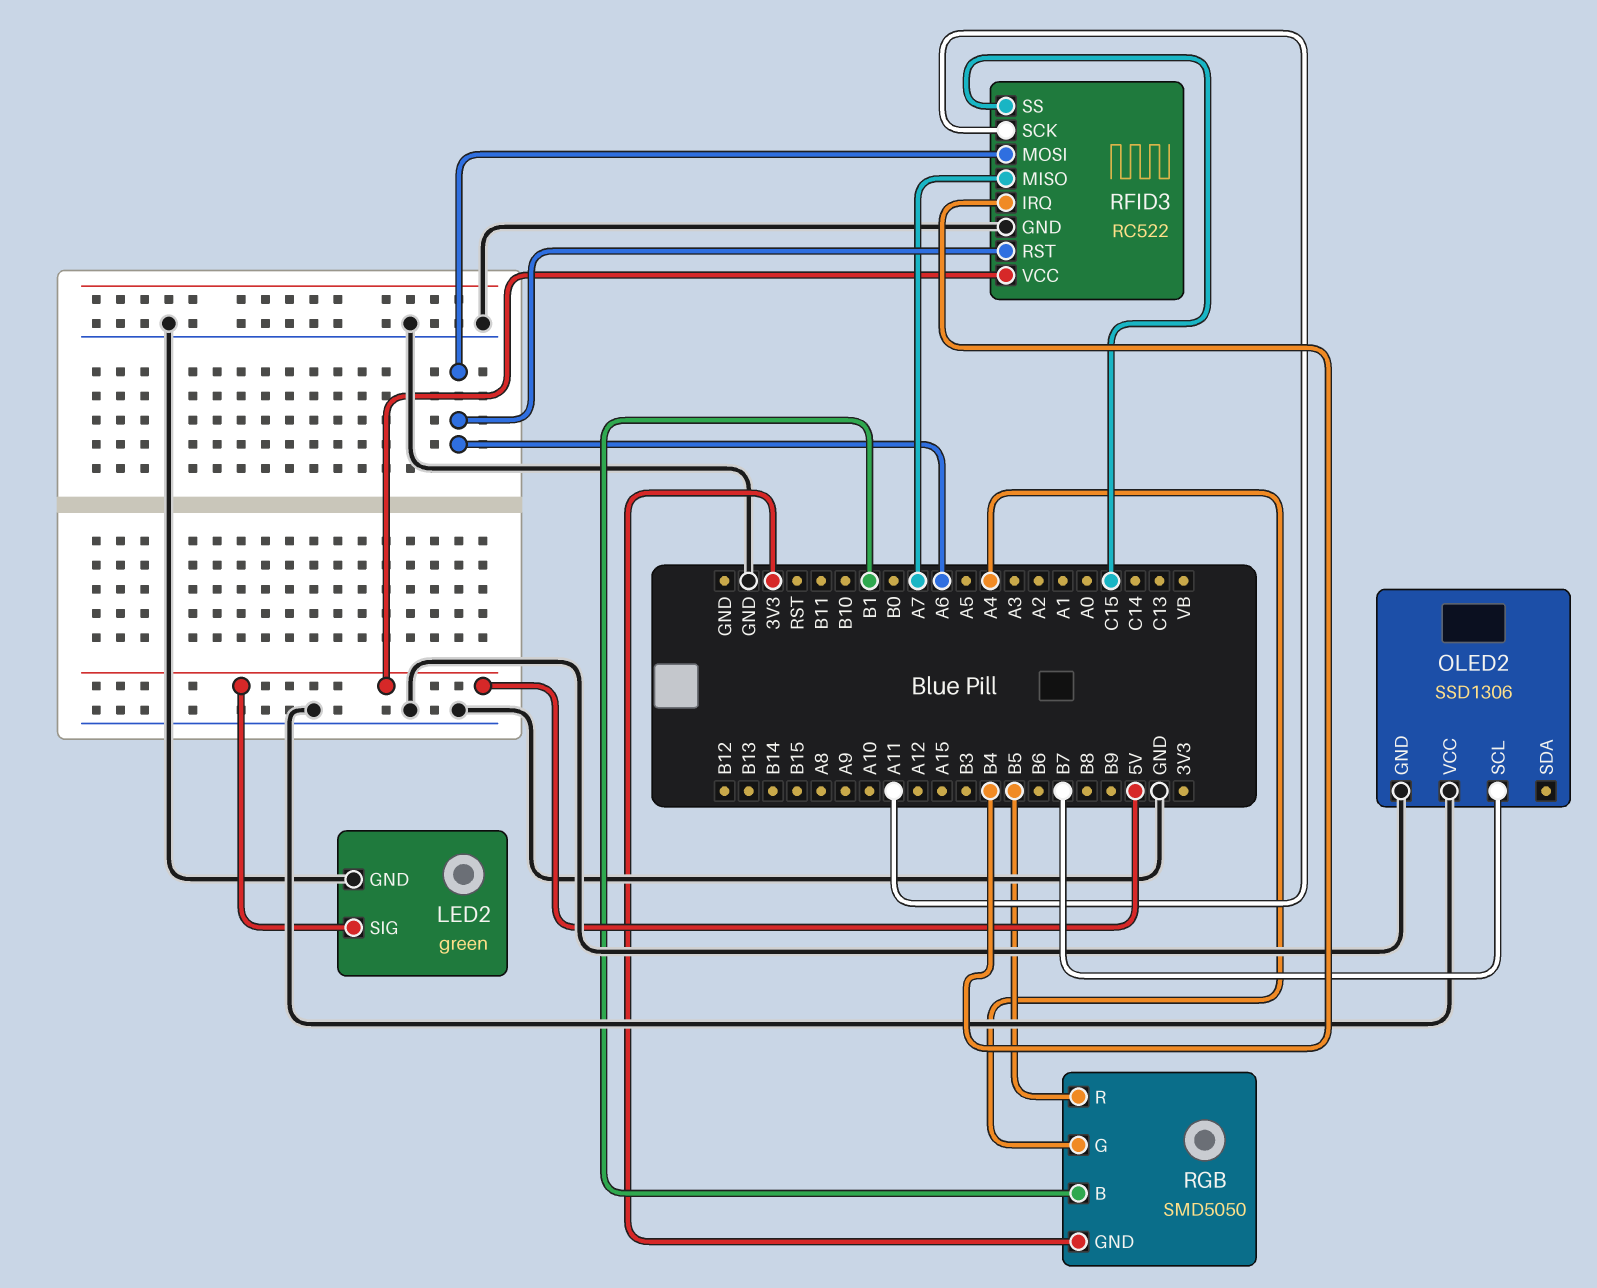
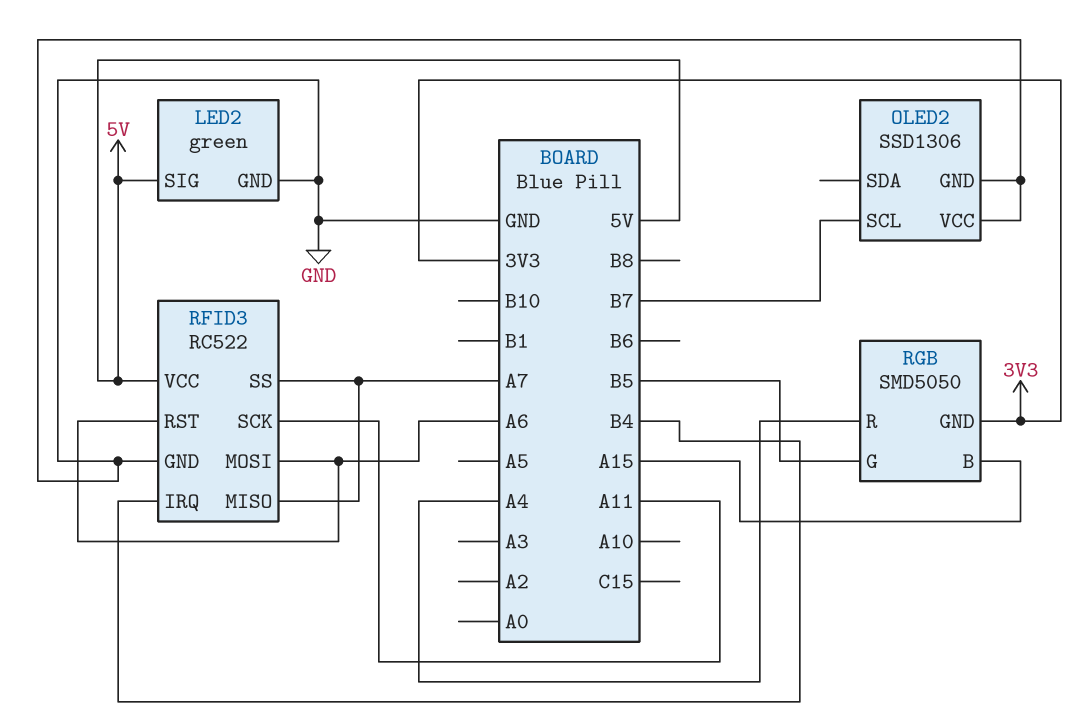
RFID3 pin SS: C15 -> A7
RGB pin B: B1 -> A15
RGB pin G: A4 -> B5
RGB pin R: B5 -> A4

